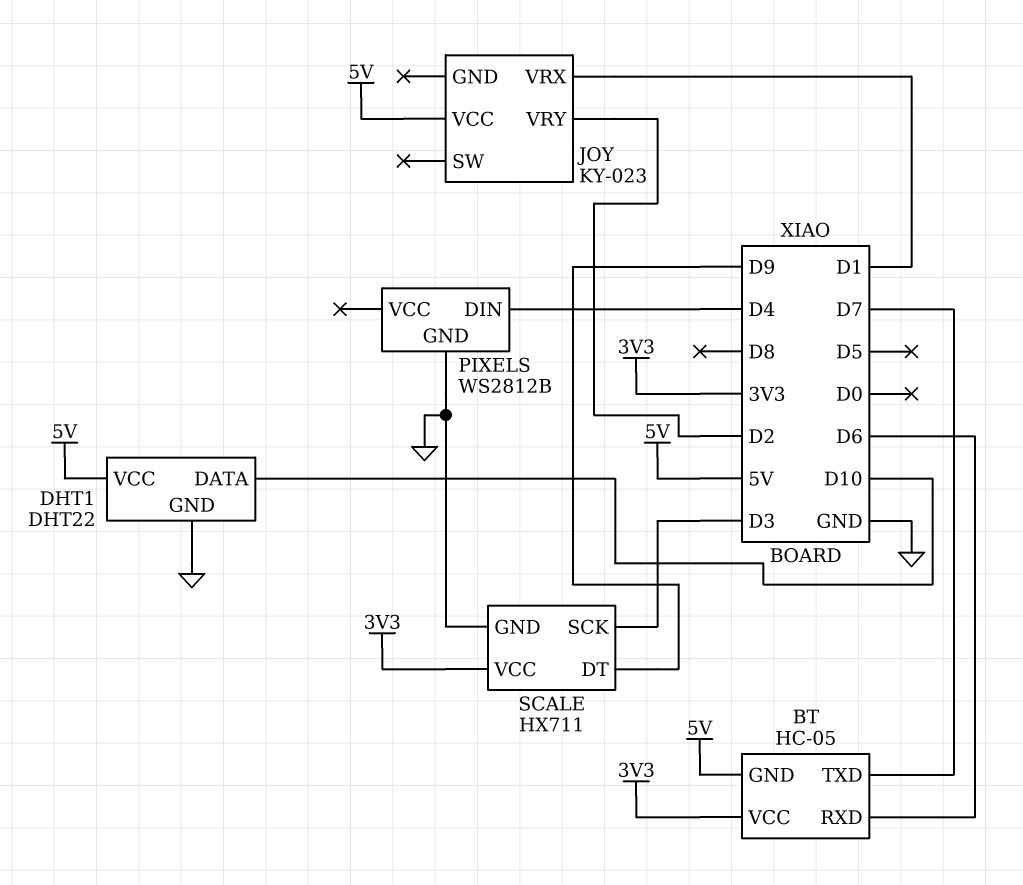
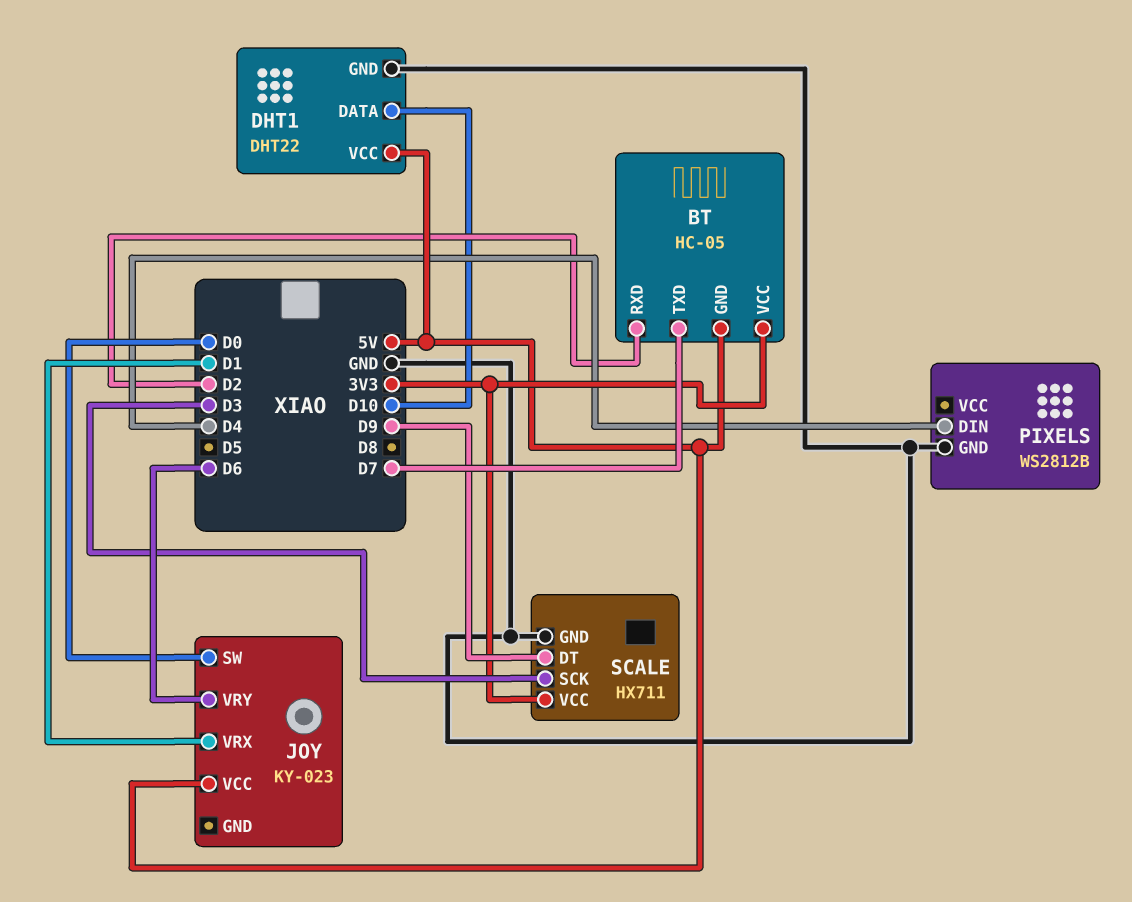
BT pin RXD: D6 -> D2
JOY pin SW: none -> D0
JOY pin VRY: D2 -> D6

